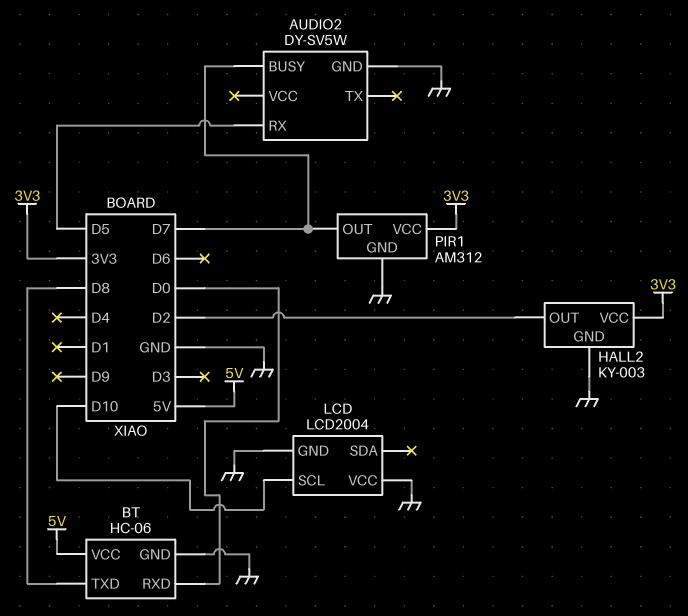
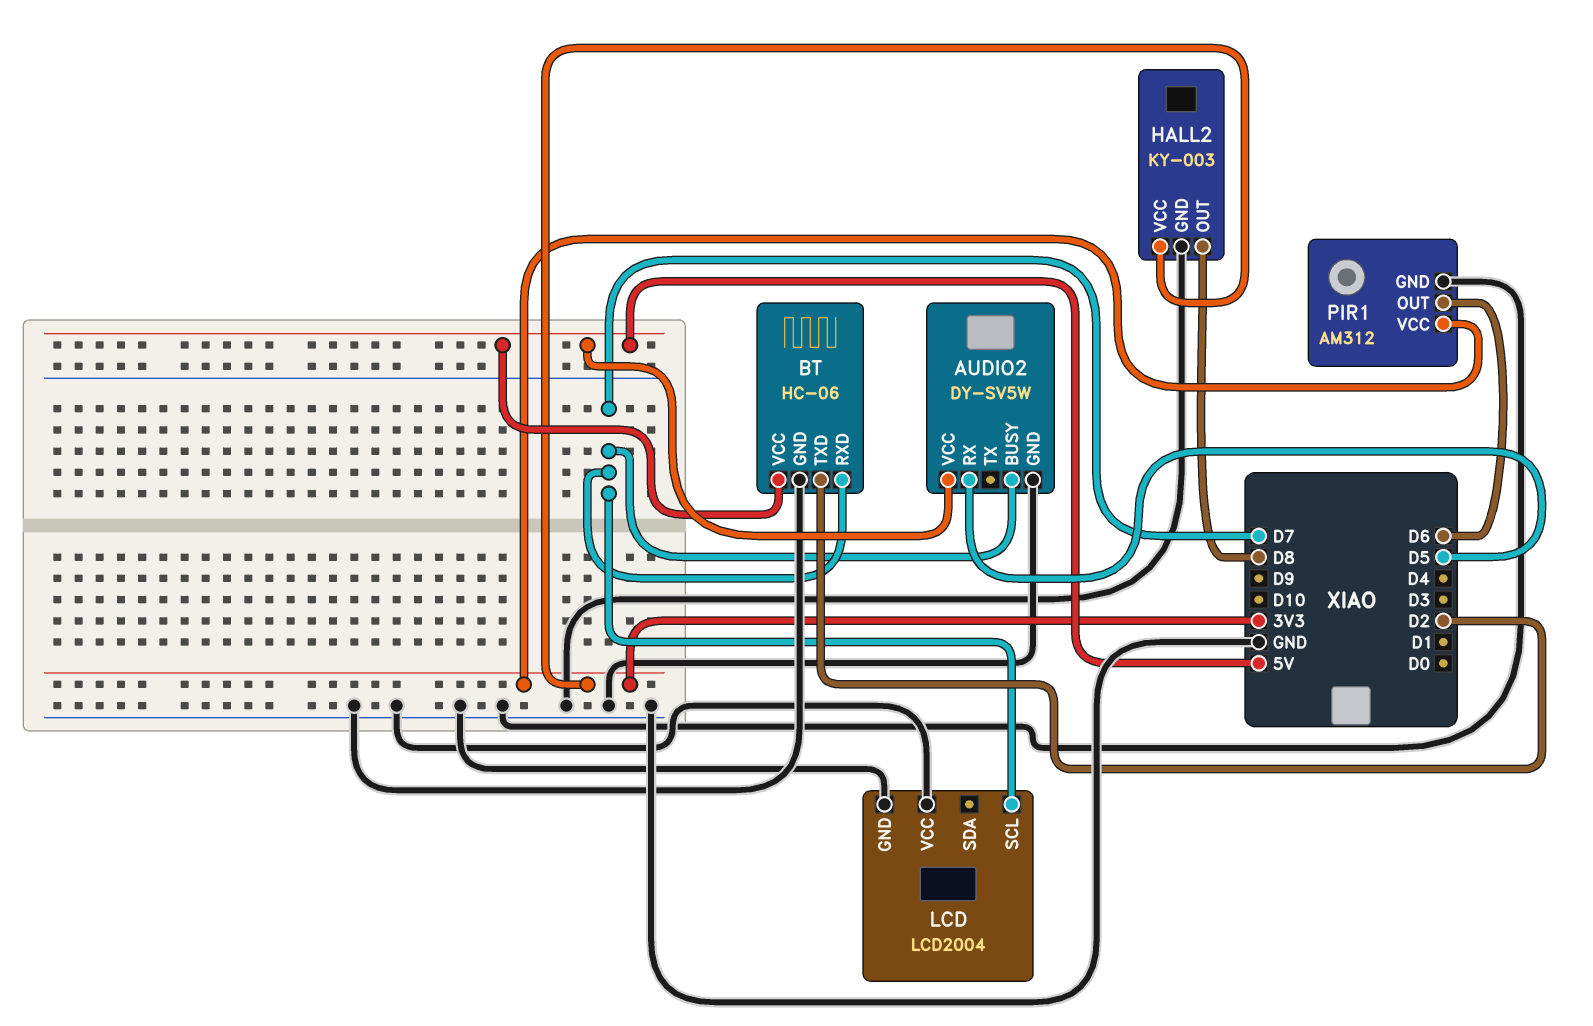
AUDIO2 pin VCC: none -> 5V
BT pin RXD: D0 -> D7
BT pin TXD: D8 -> D2
HALL2 pin OUT: D2 -> D8
LCD pin SCL: D10 -> D7
PIR1 pin OUT: D7 -> D6

